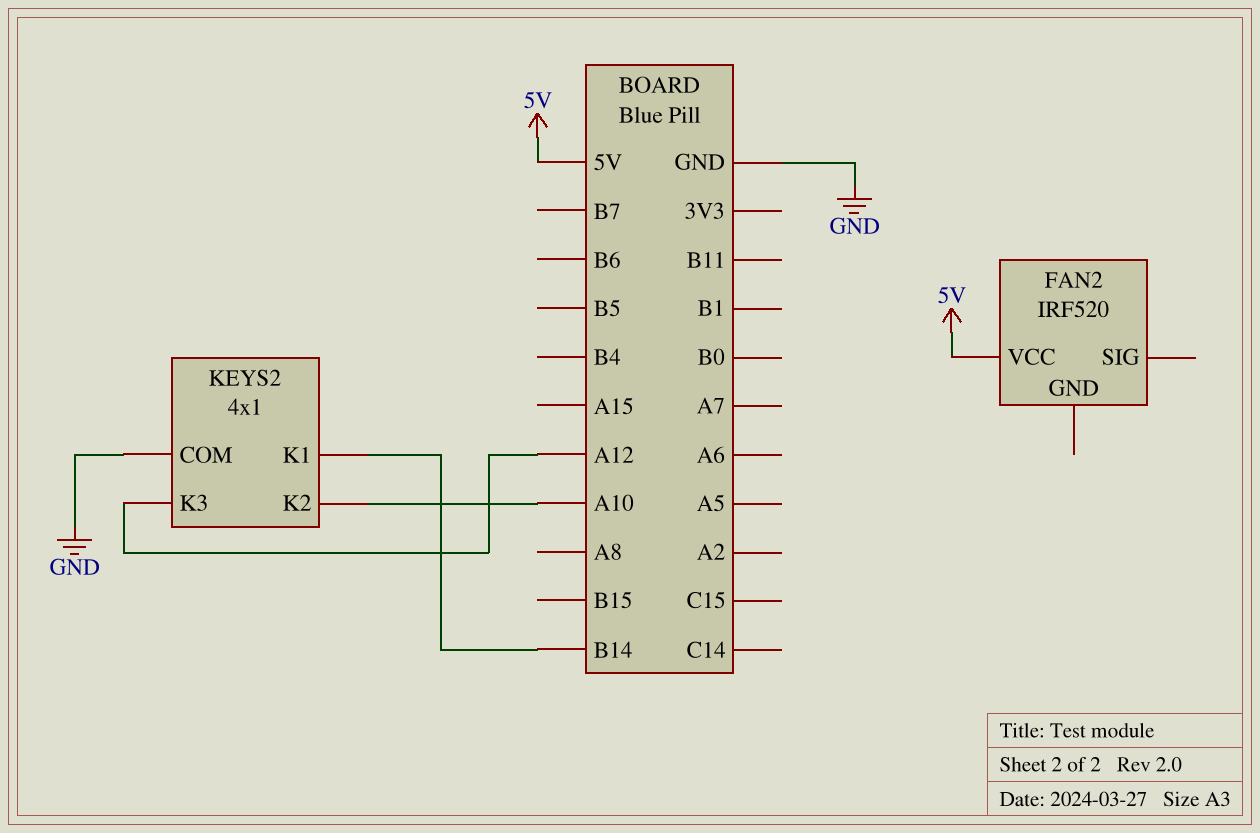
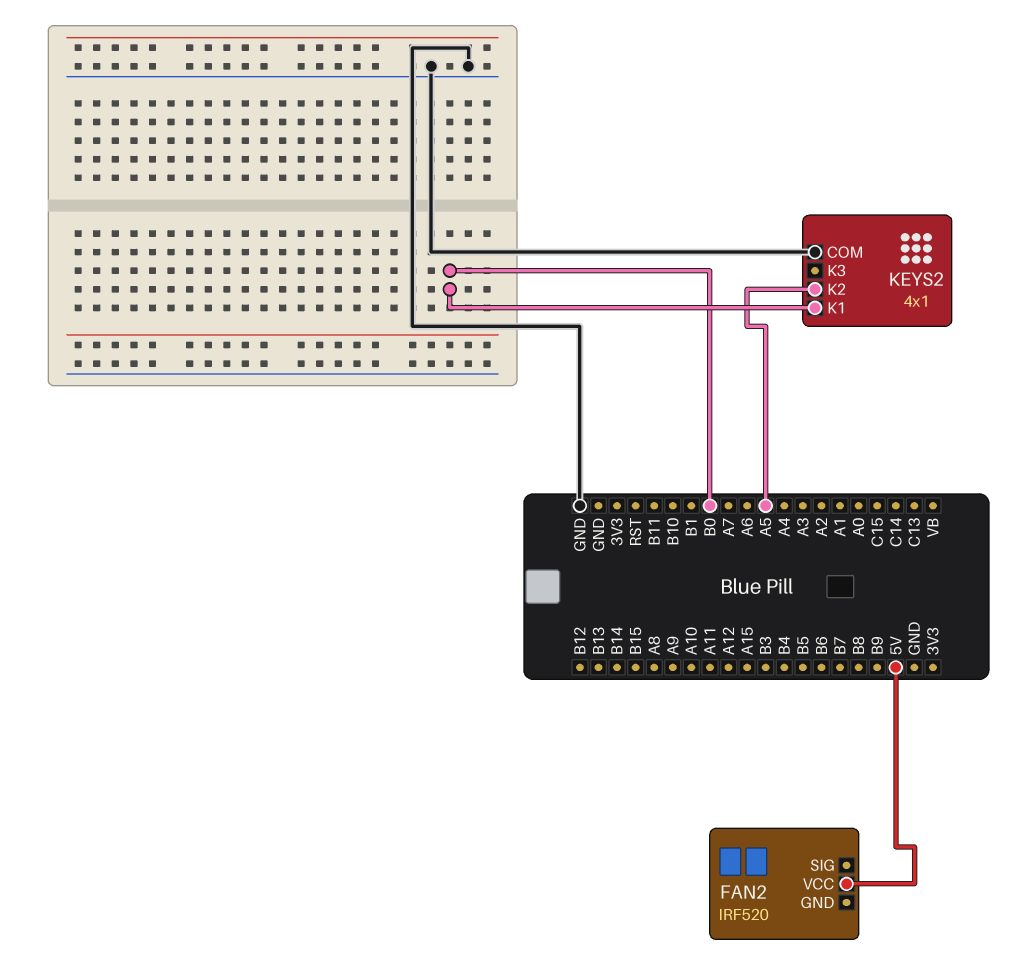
KEYS2 pin K1: B14 -> B0
KEYS2 pin K2: A10 -> A5
KEYS2 pin K3: A12 -> none

